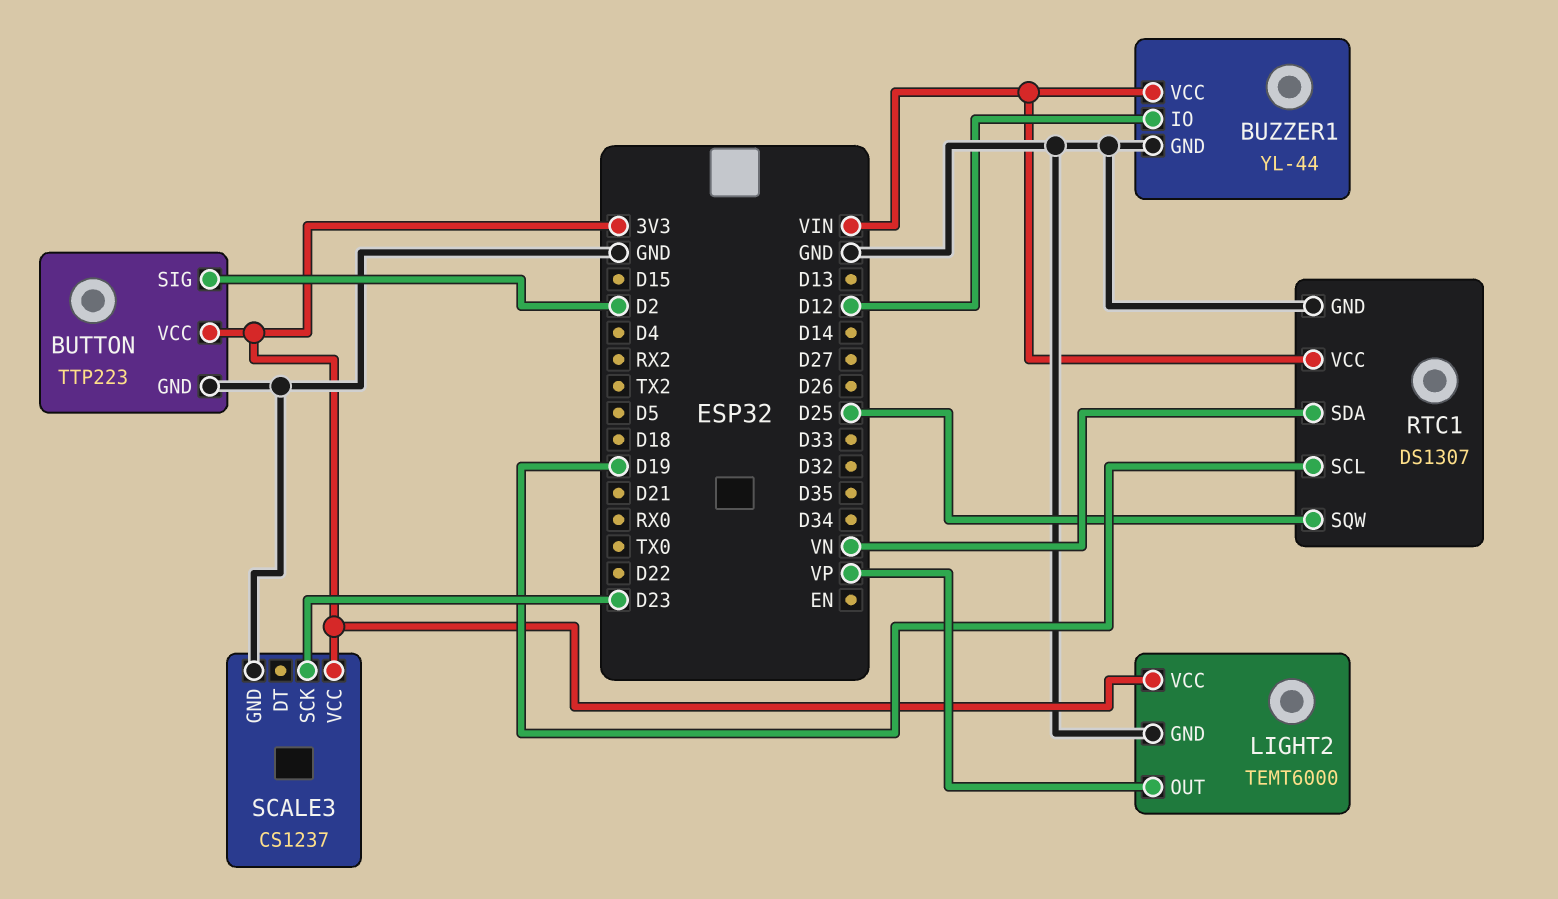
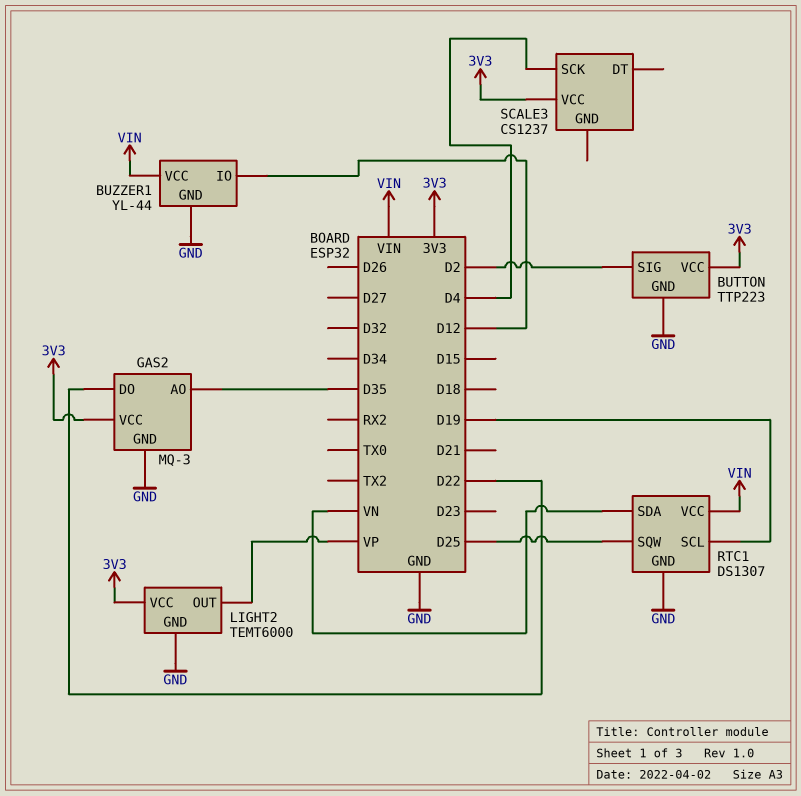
GAS2: none -> MQ-3
GAS2 pin AO: none -> D35
GAS2 pin DO: none -> D22
GAS2 pin GND: none -> GND
GAS2 pin VCC: none -> 3V3
SCALE3 pin GND: GND -> none
SCALE3 pin SCK: D23 -> D4

